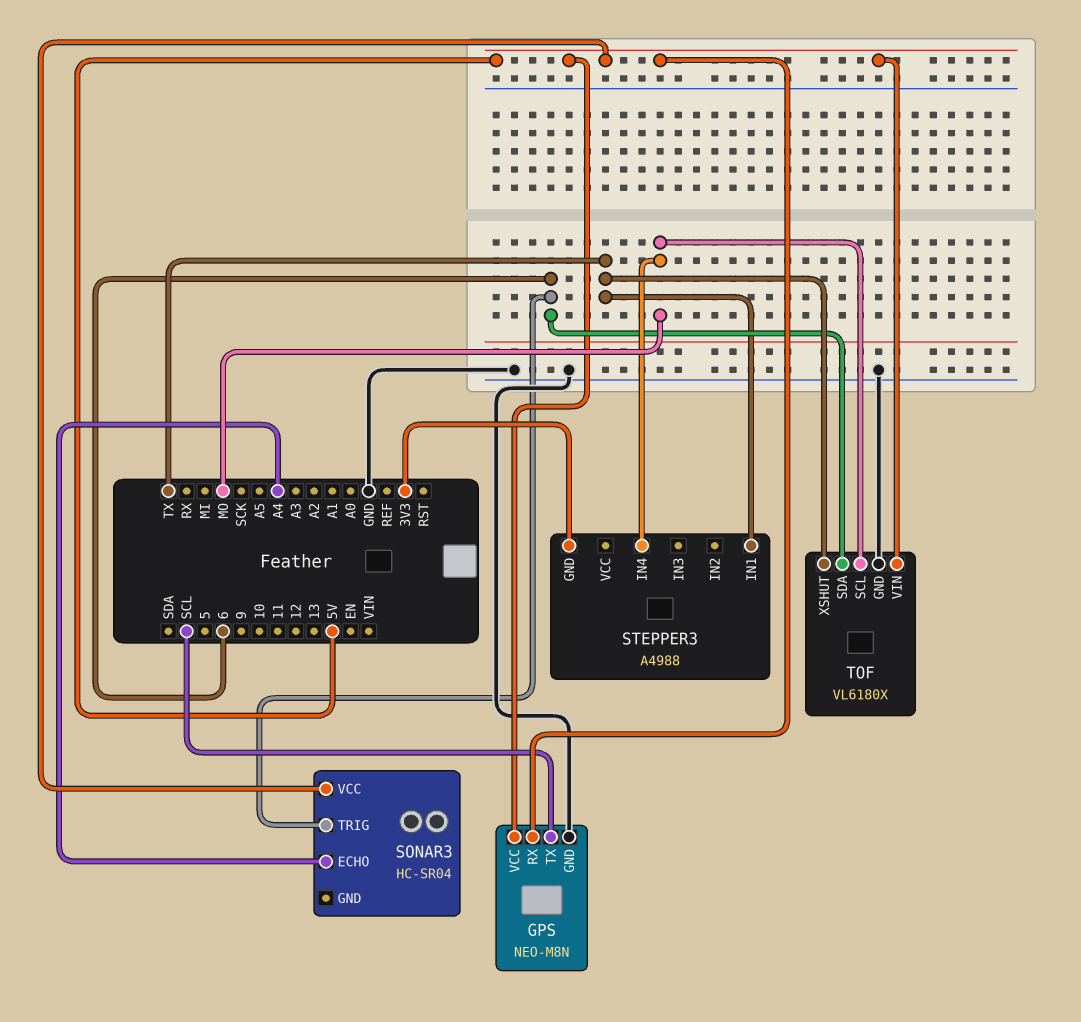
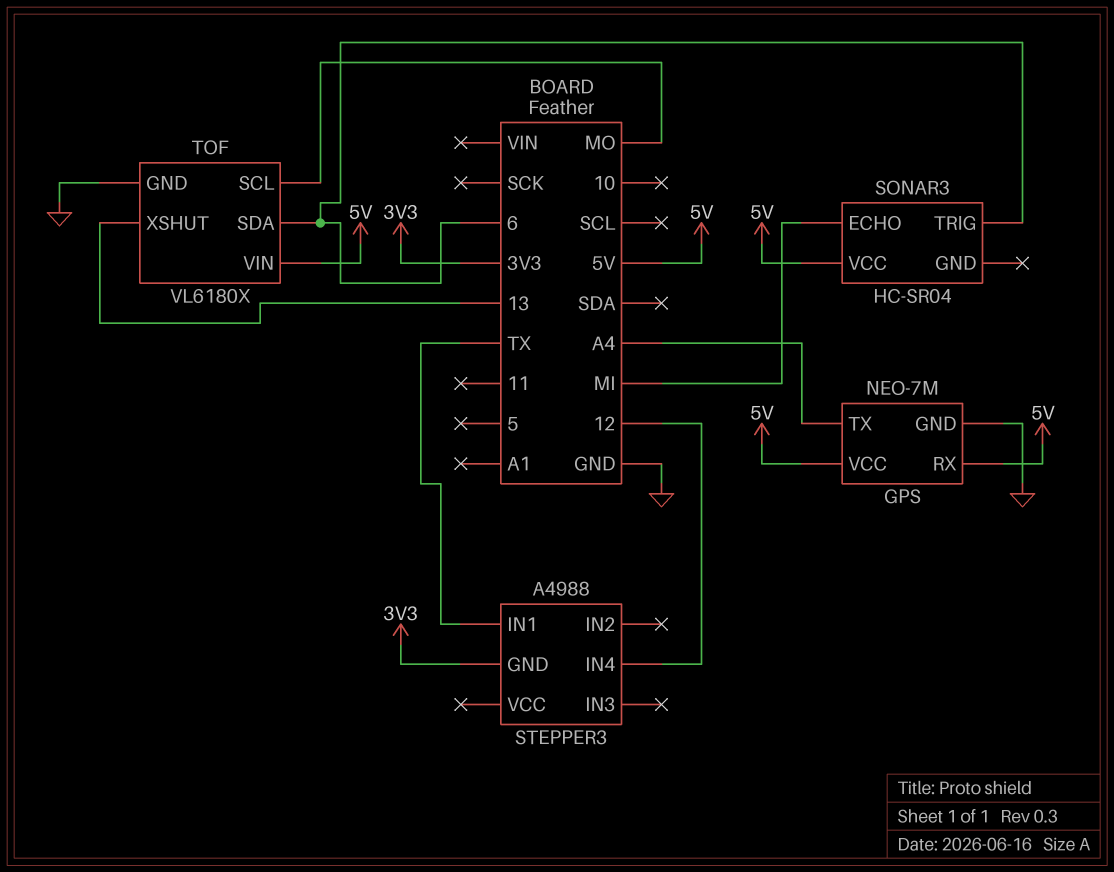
GPS: NEO-M8N -> NEO-7M
GPS pin TX: SCL -> A4
SONAR3 pin ECHO: A4 -> MI
STEPPER3 pin IN4: MO -> 12
TOF pin XSHUT: TX -> 13

